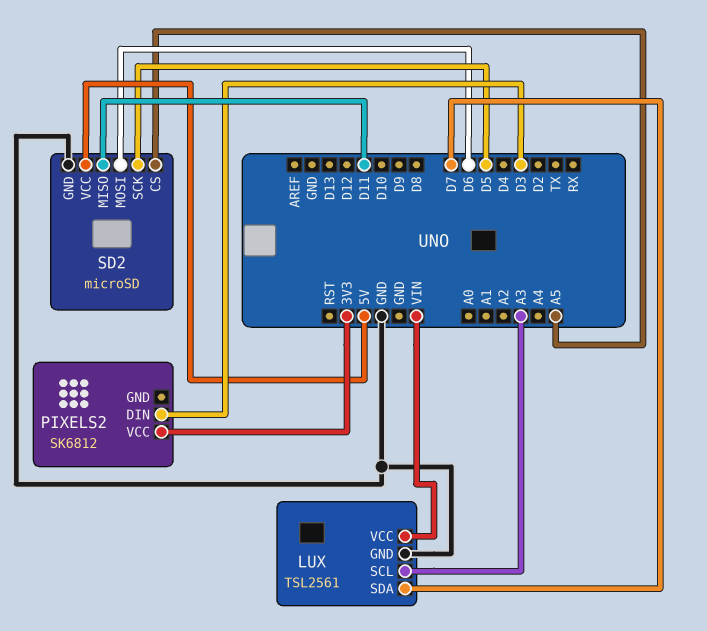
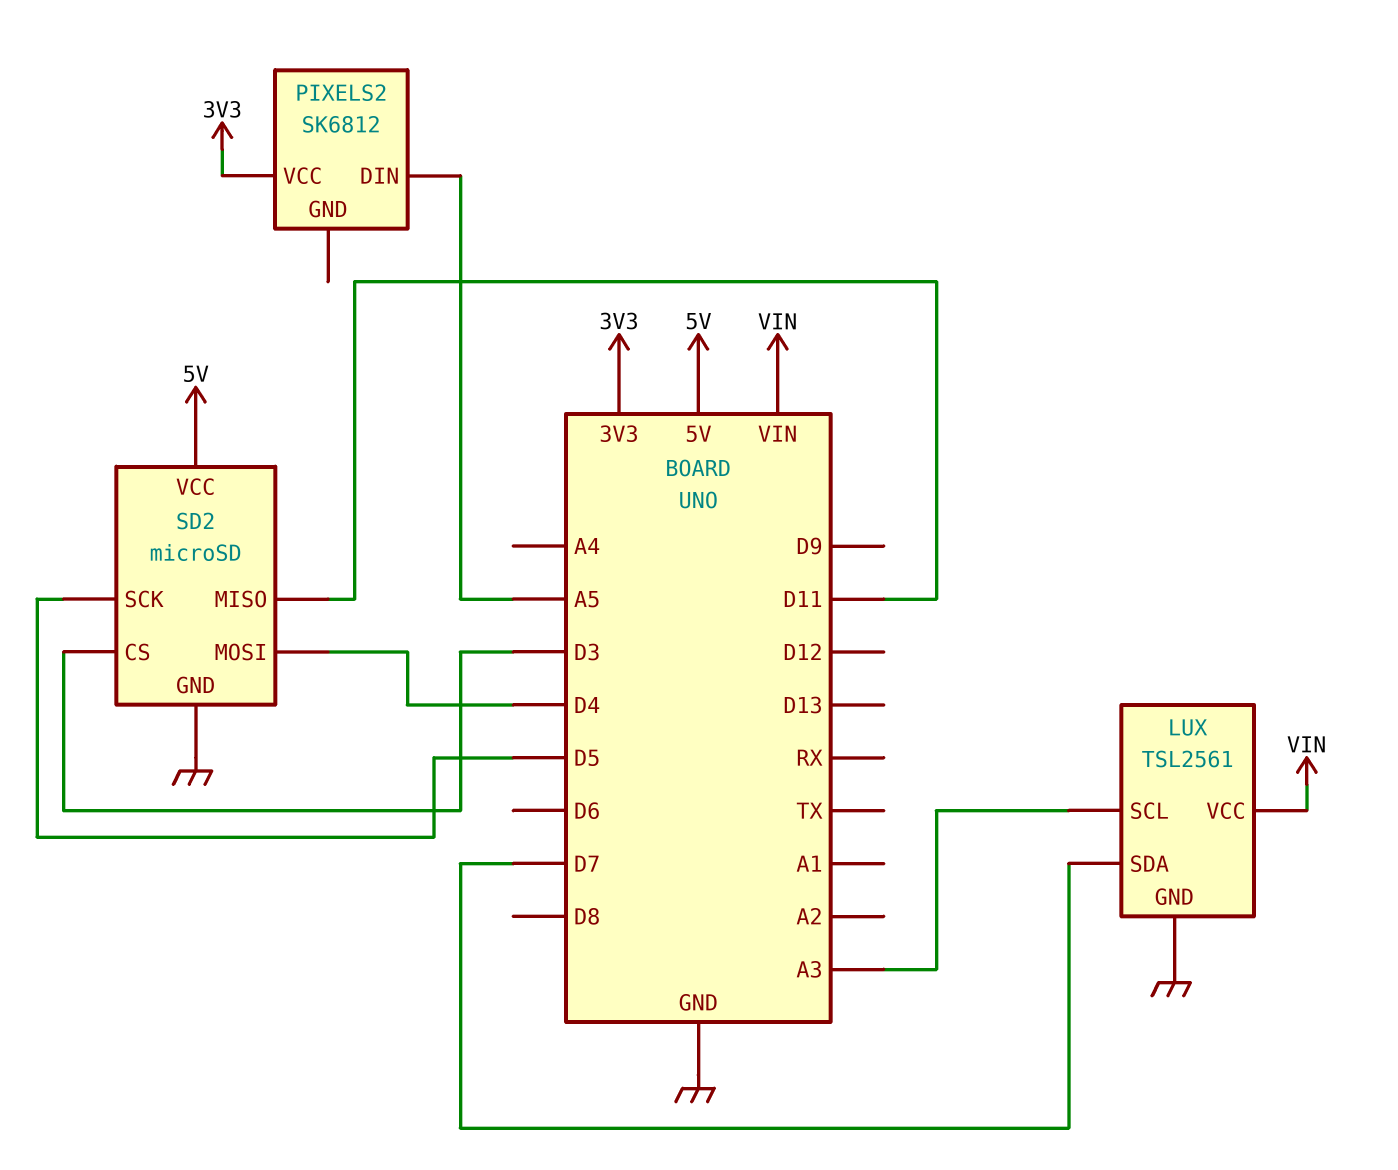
PIXELS2 pin DIN: D3 -> A5
SD2 pin CS: A5 -> D3
SD2 pin MOSI: D6 -> D4

